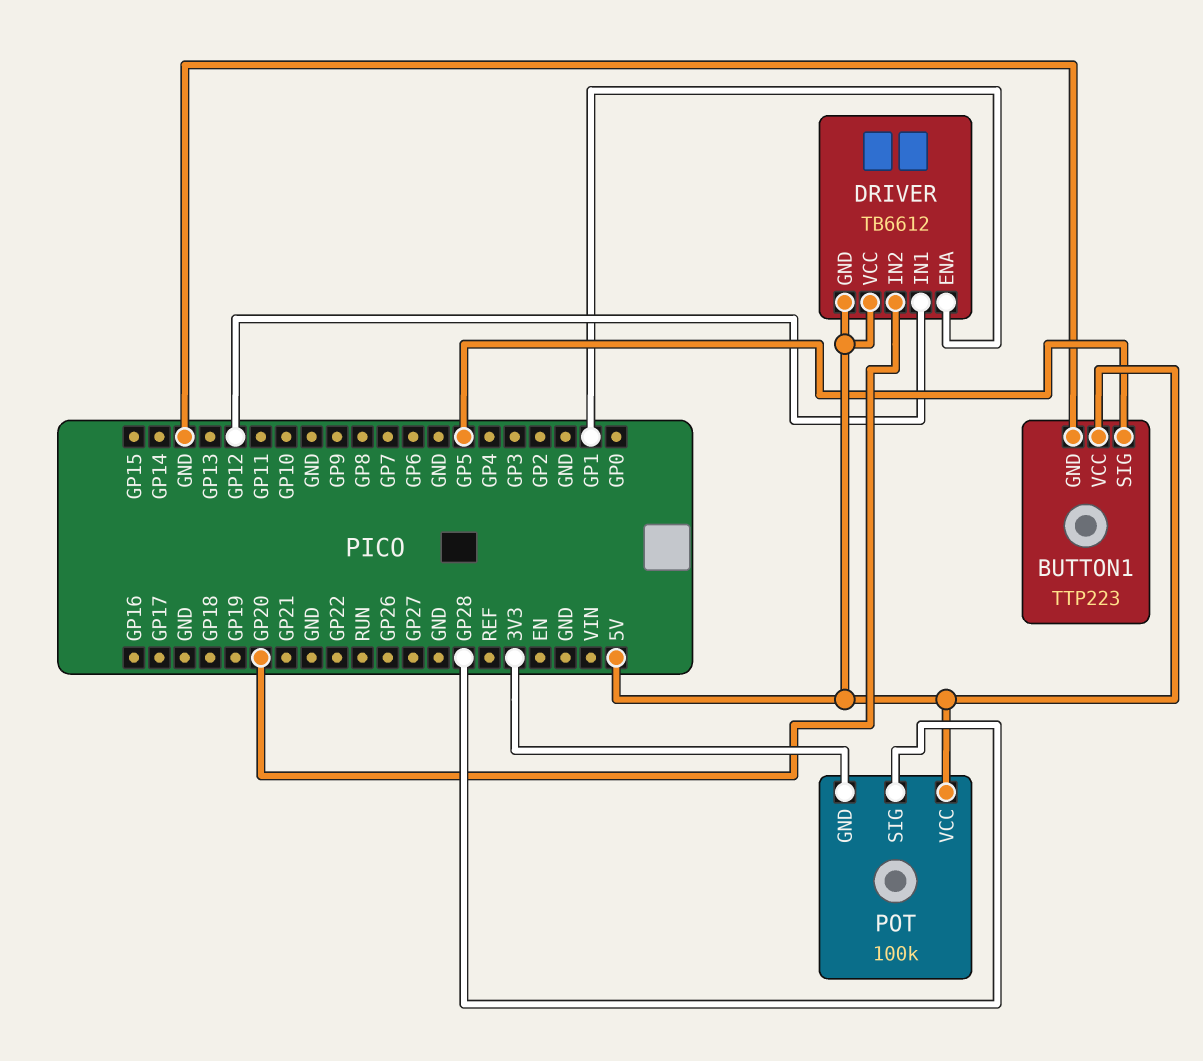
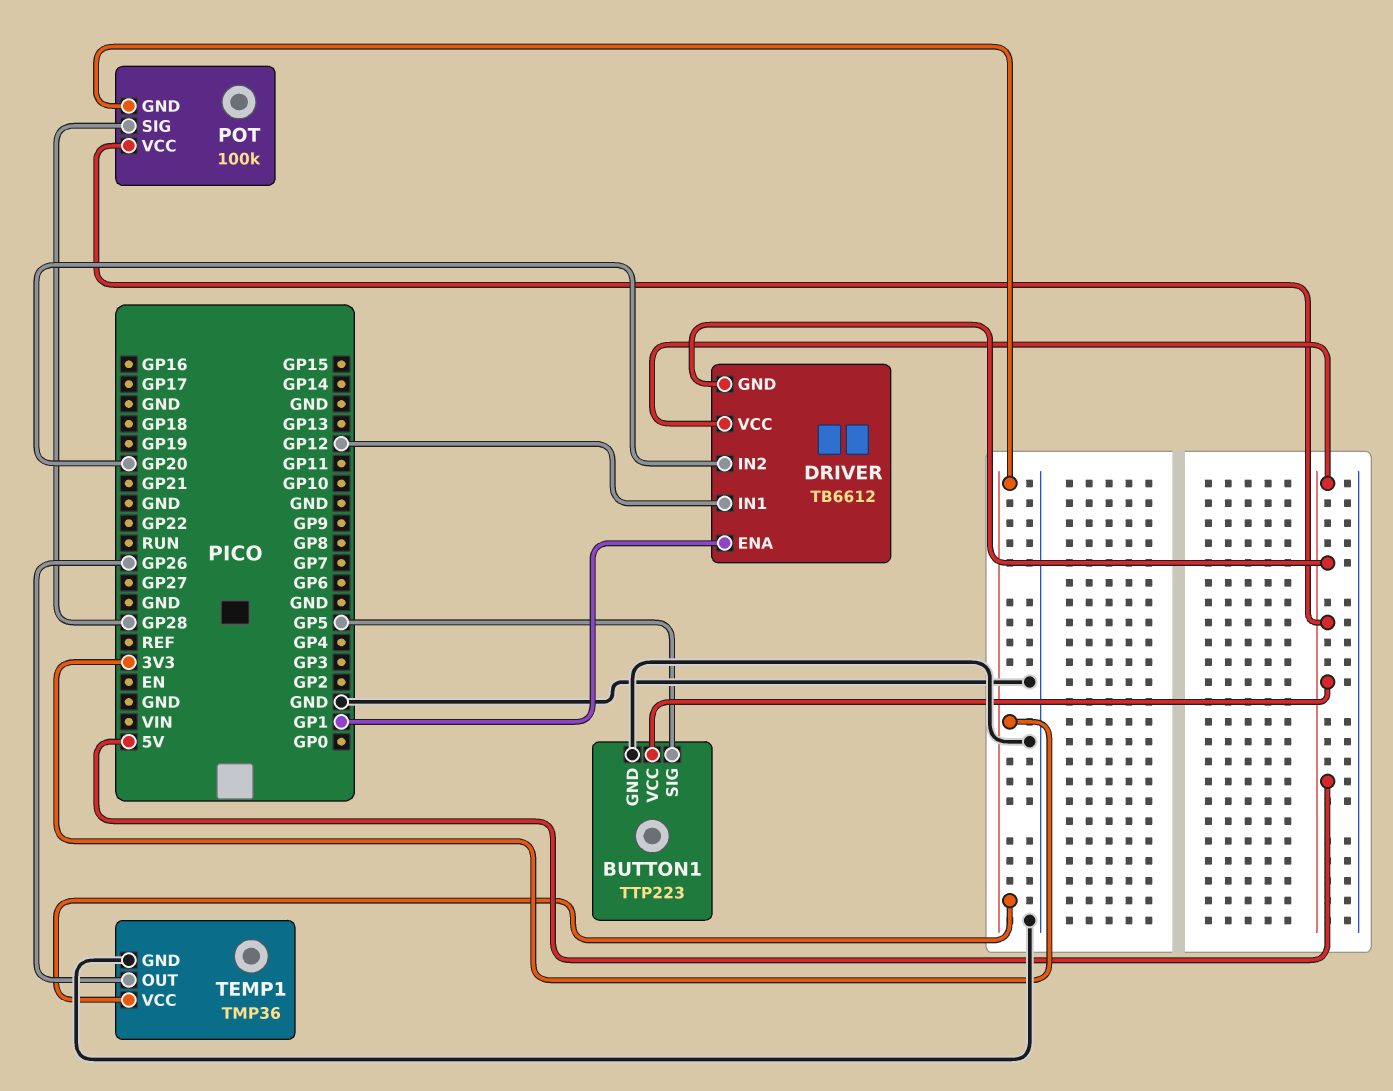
TEMP1: none -> TMP36
TEMP1 pin GND: none -> GND
TEMP1 pin OUT: none -> GP26
TEMP1 pin VCC: none -> 3V3

